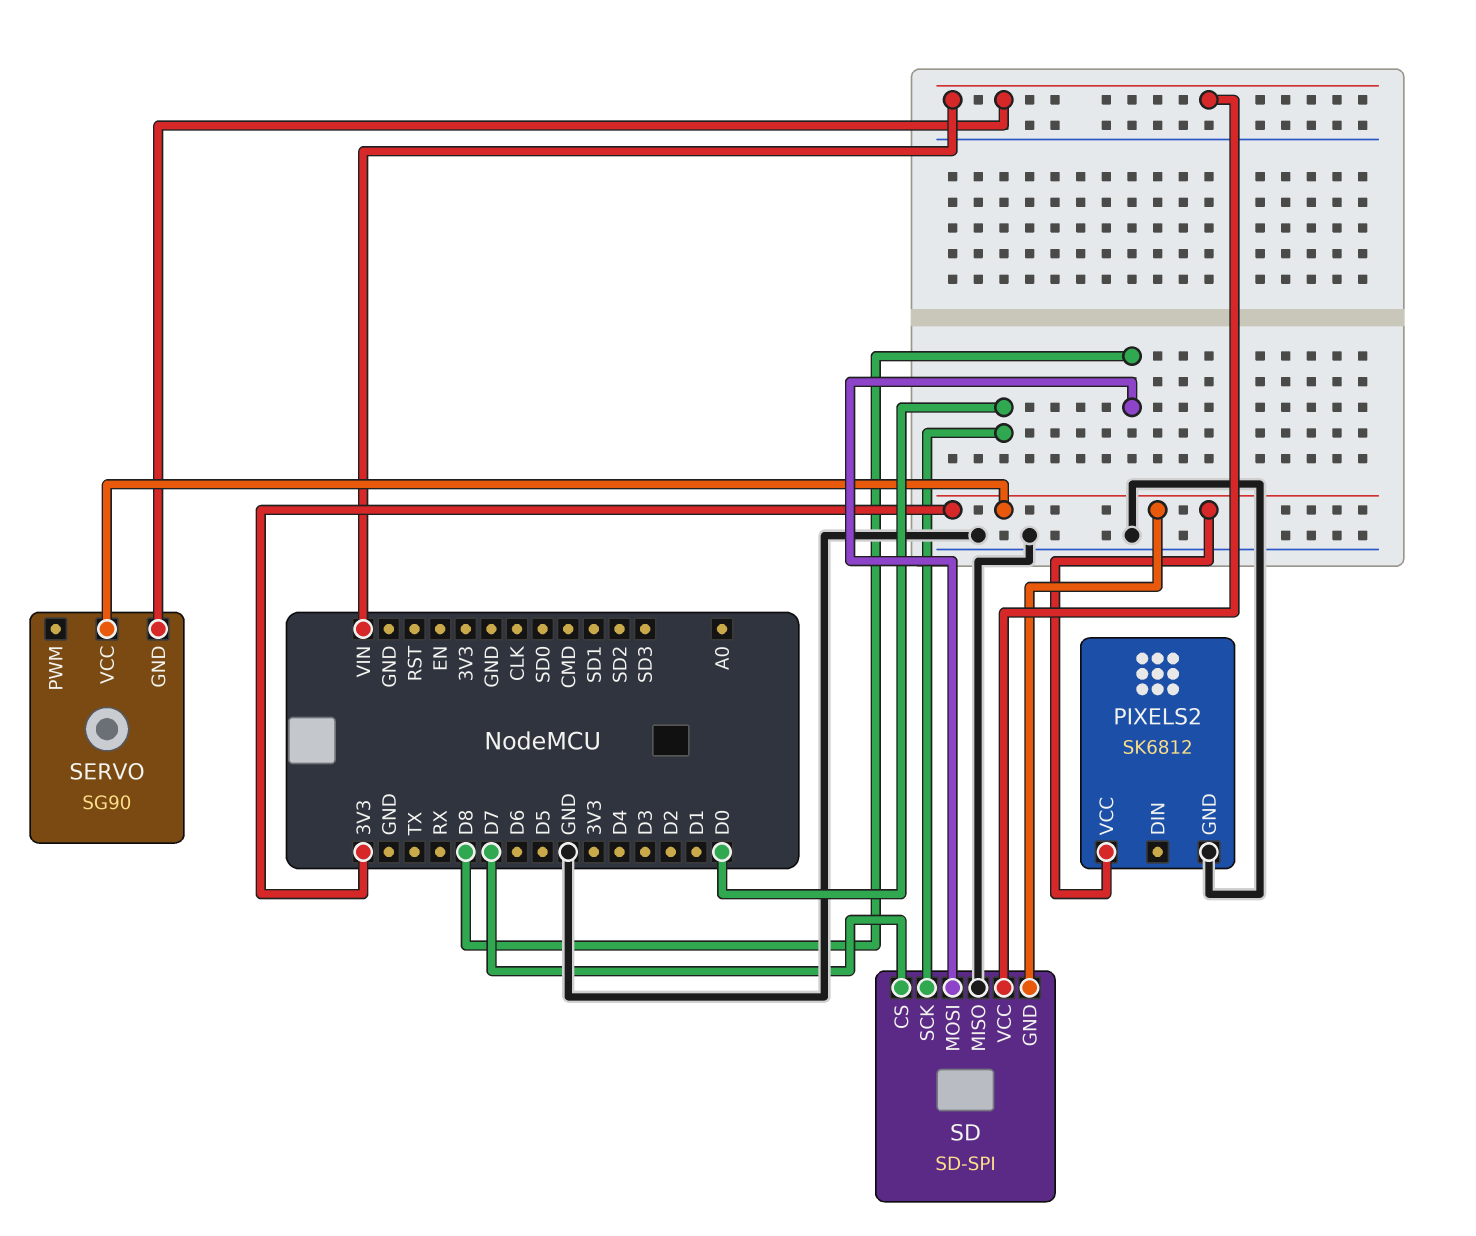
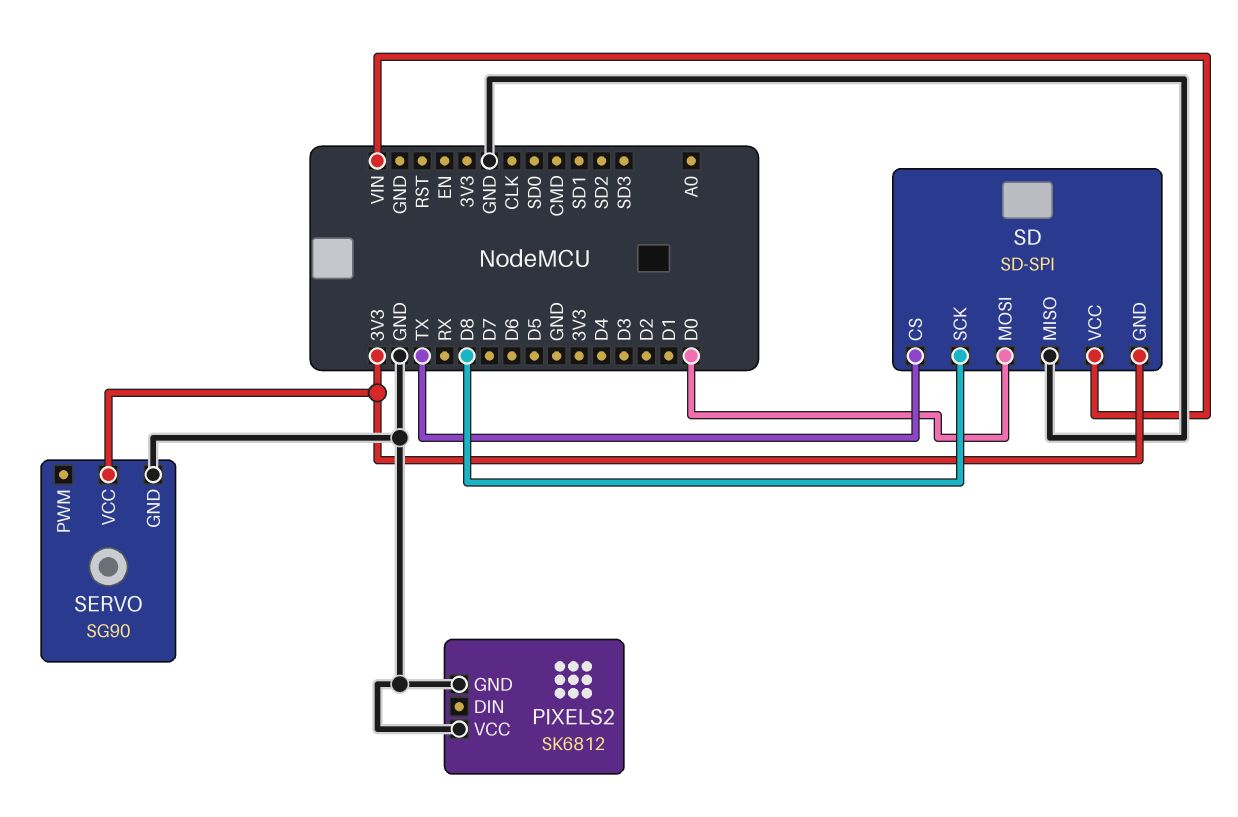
PIXELS2 pin VCC: 3V3 -> GND
SD pin CS: D7 -> TX
SD pin MOSI: D8 -> D0
SD pin SCK: D0 -> D8
SERVO pin GND: VIN -> GND

